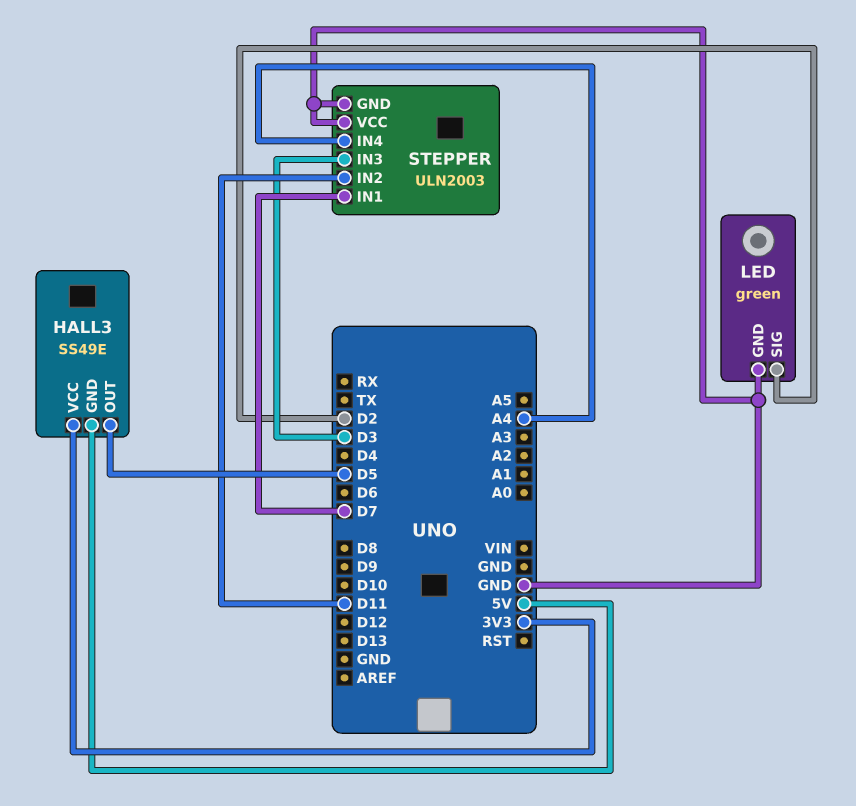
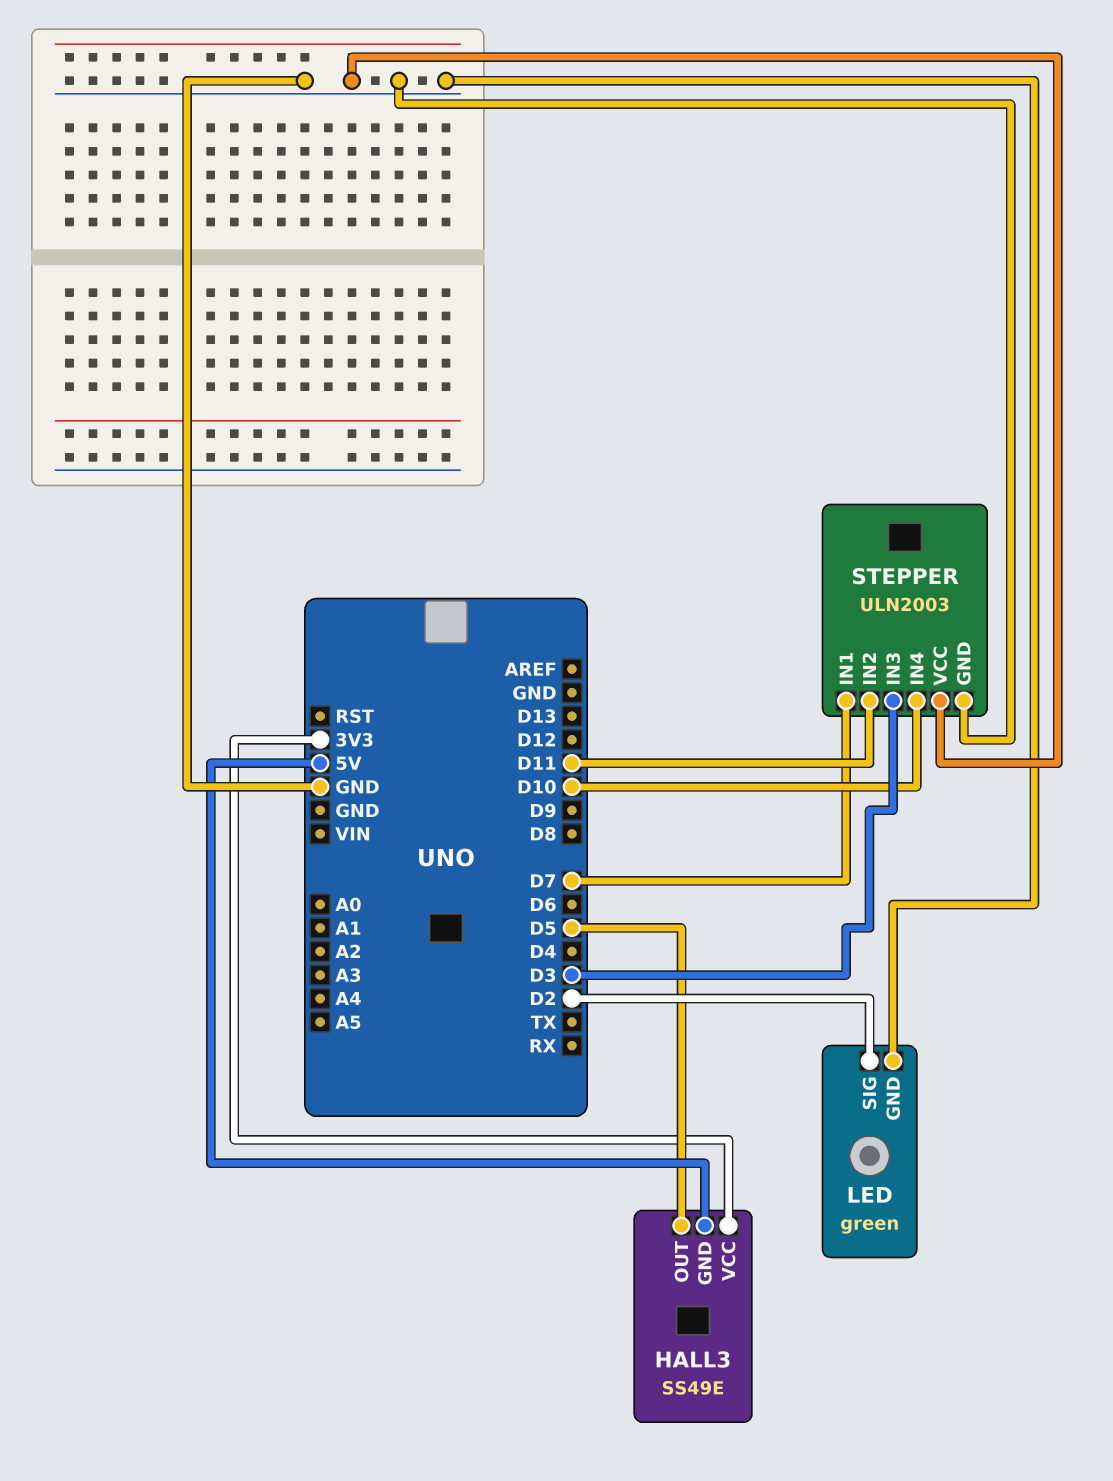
STEPPER pin IN4: A4 -> D10

